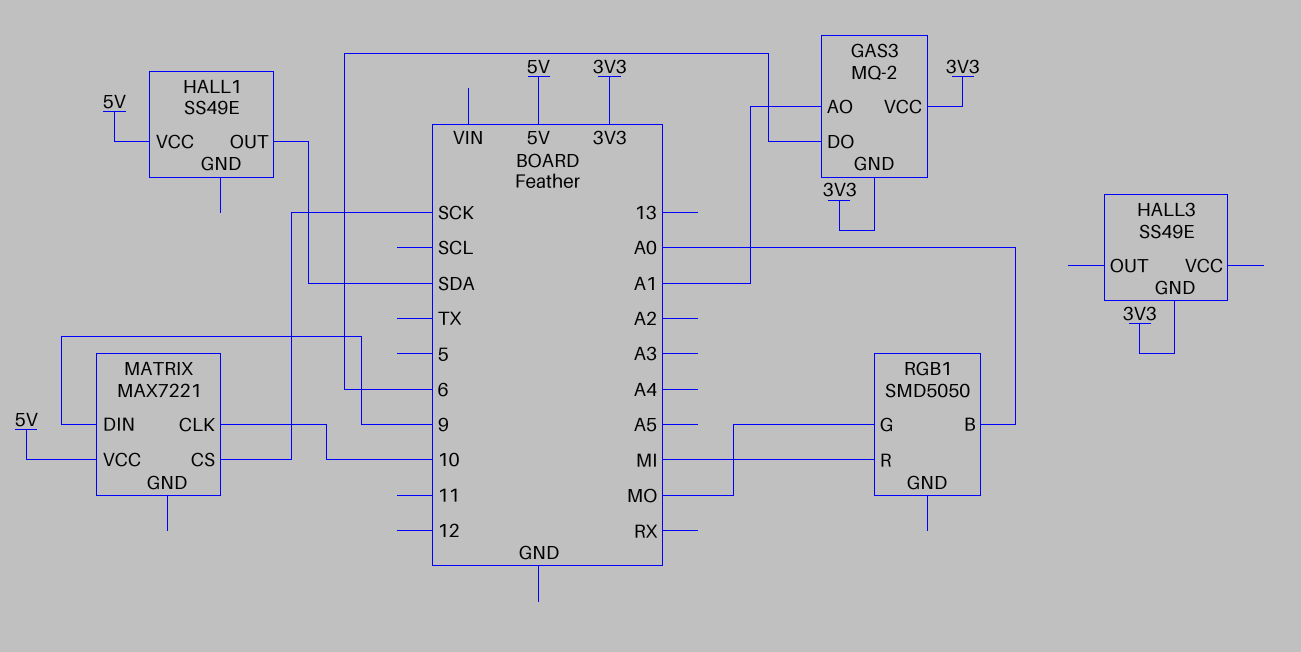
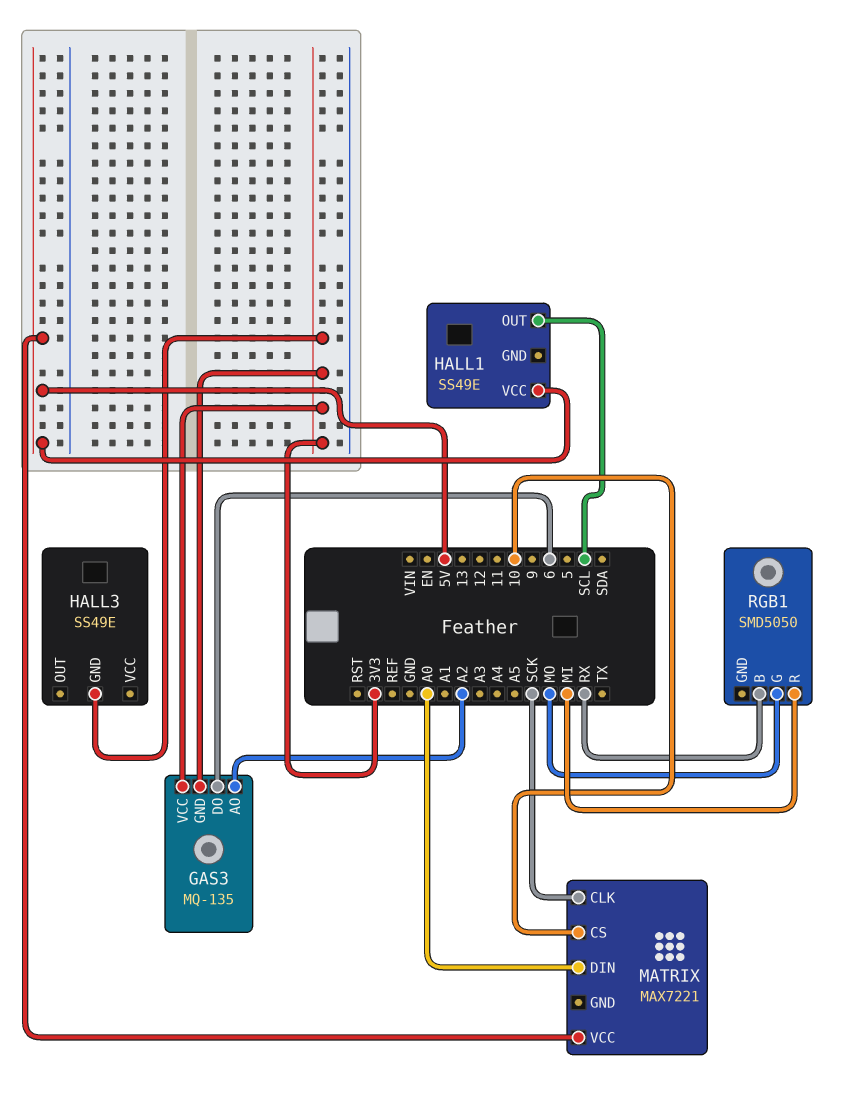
GAS3: MQ-2 -> MQ-135
GAS3 pin AO: A1 -> A2
HALL1 pin OUT: SDA -> SCL
MATRIX pin CLK: 10 -> SCK
MATRIX pin CS: SCK -> 10
MATRIX pin DIN: 9 -> A0
RGB1 pin B: A0 -> RX

